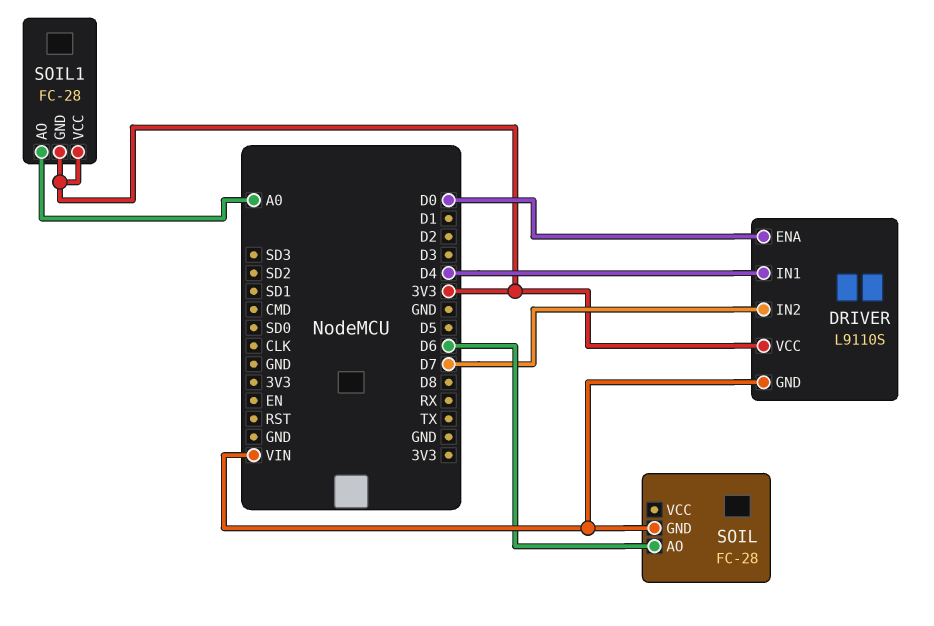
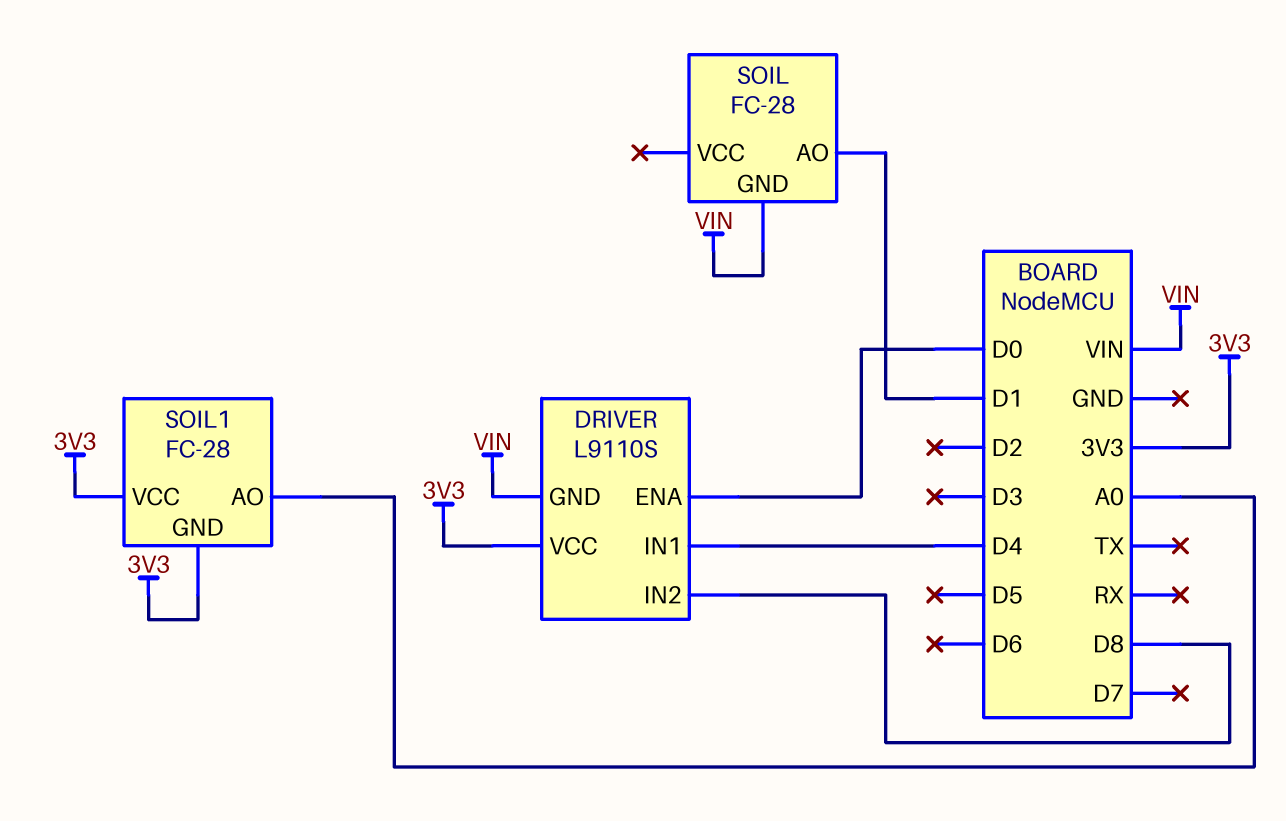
DRIVER pin IN2: D7 -> D8
SOIL pin AO: D6 -> D1

